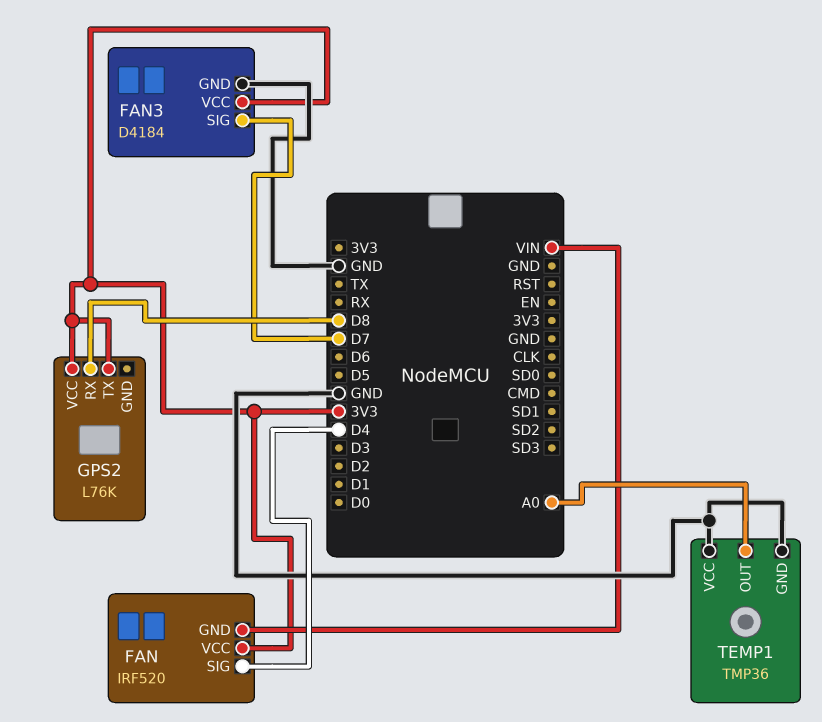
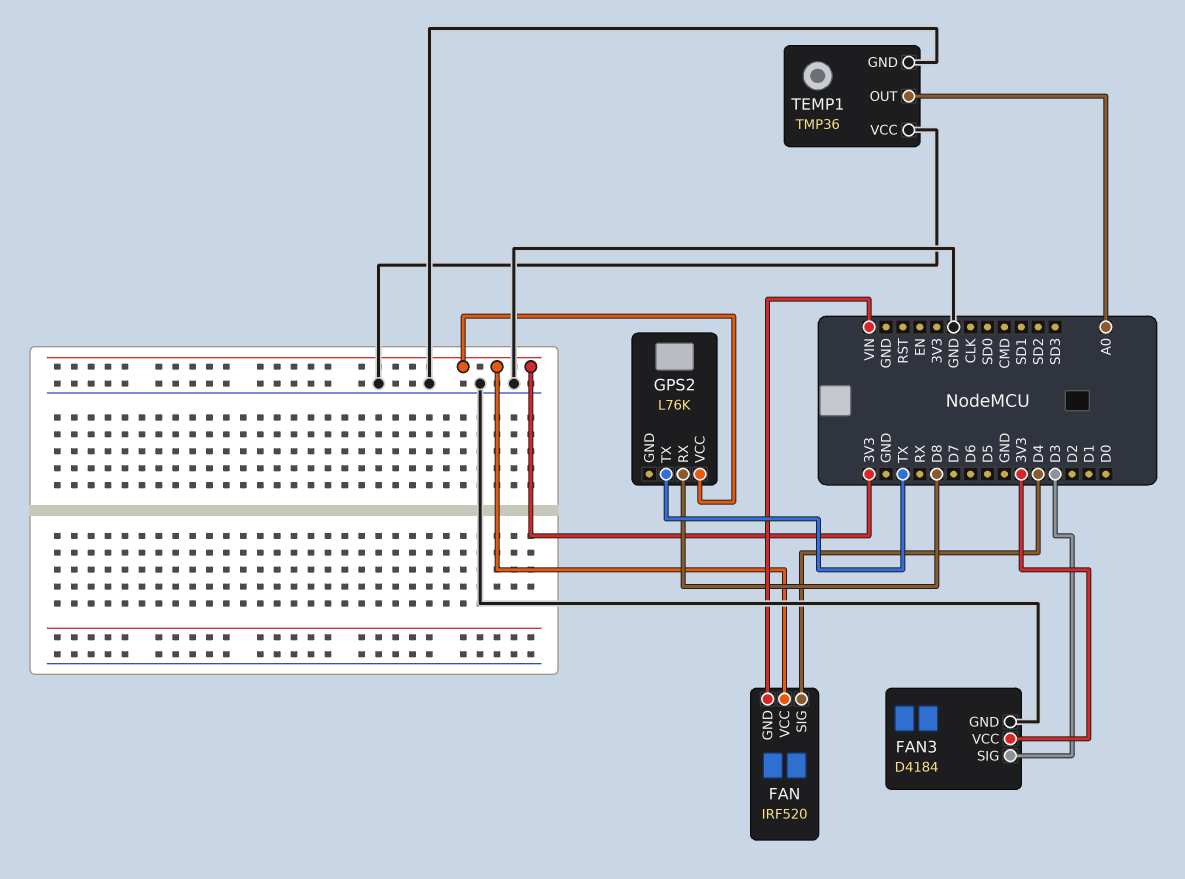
FAN3 pin SIG: D7 -> D3
GPS2 pin TX: 3V3 -> TX

